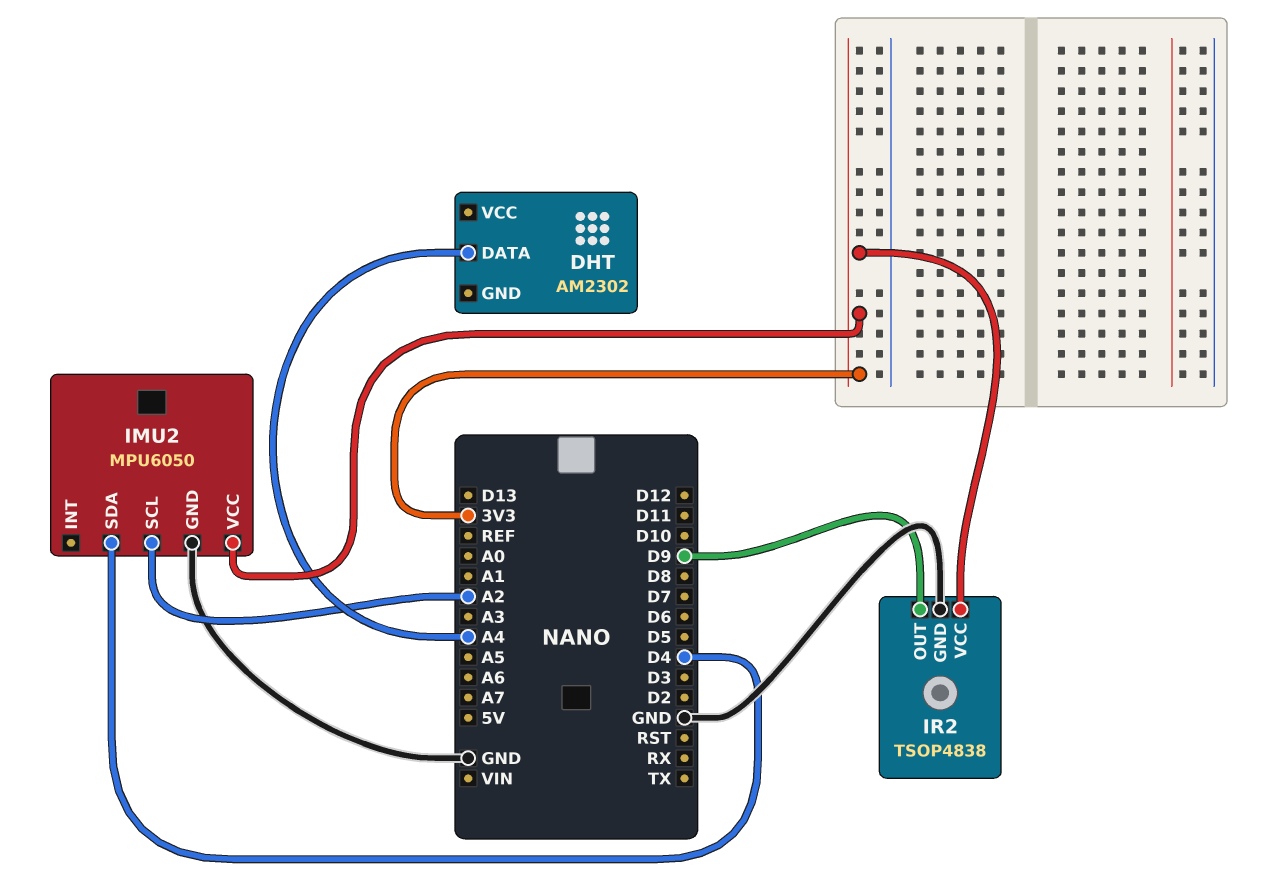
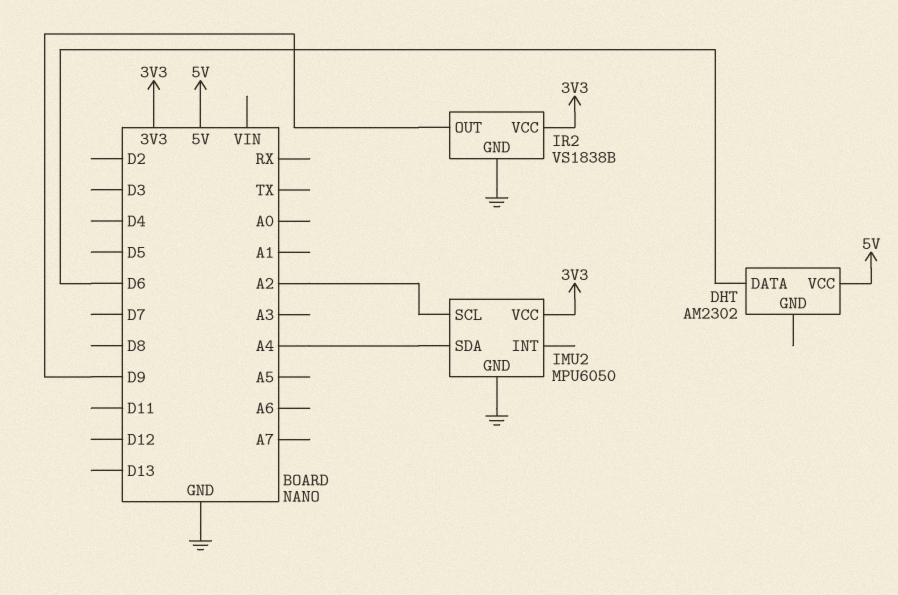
DHT pin DATA: A4 -> D6
DHT pin VCC: none -> 5V
IMU2 pin SDA: D4 -> A4
IR2: TSOP4838 -> VS1838B

